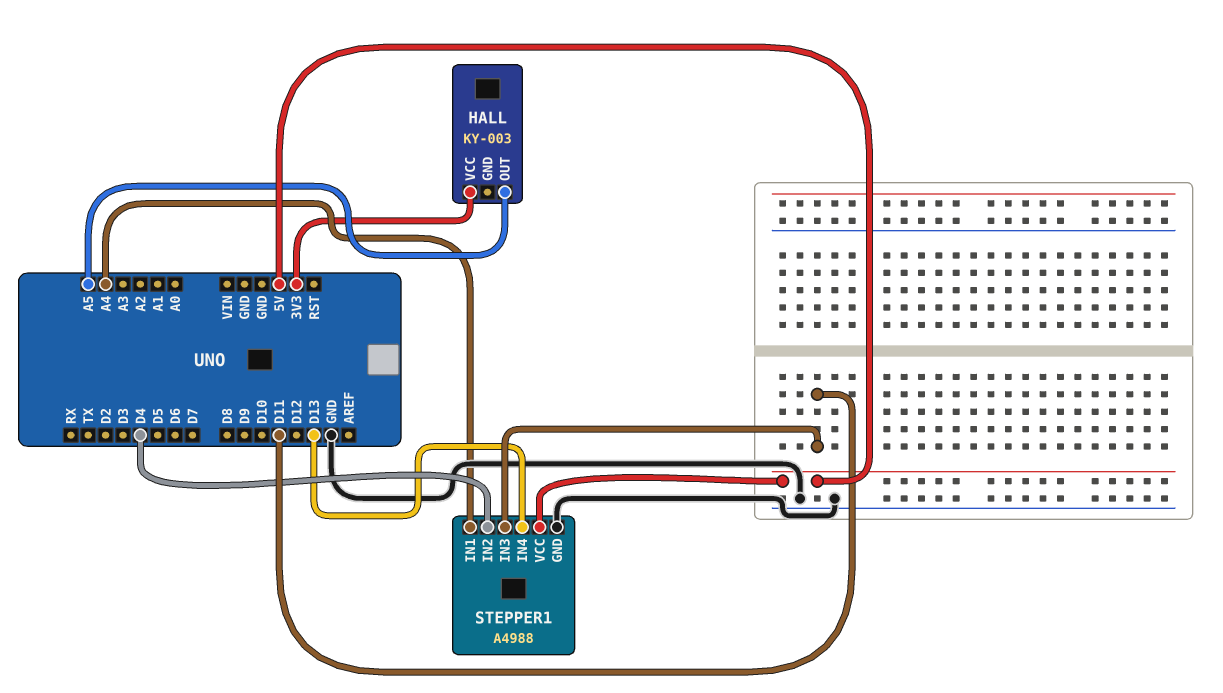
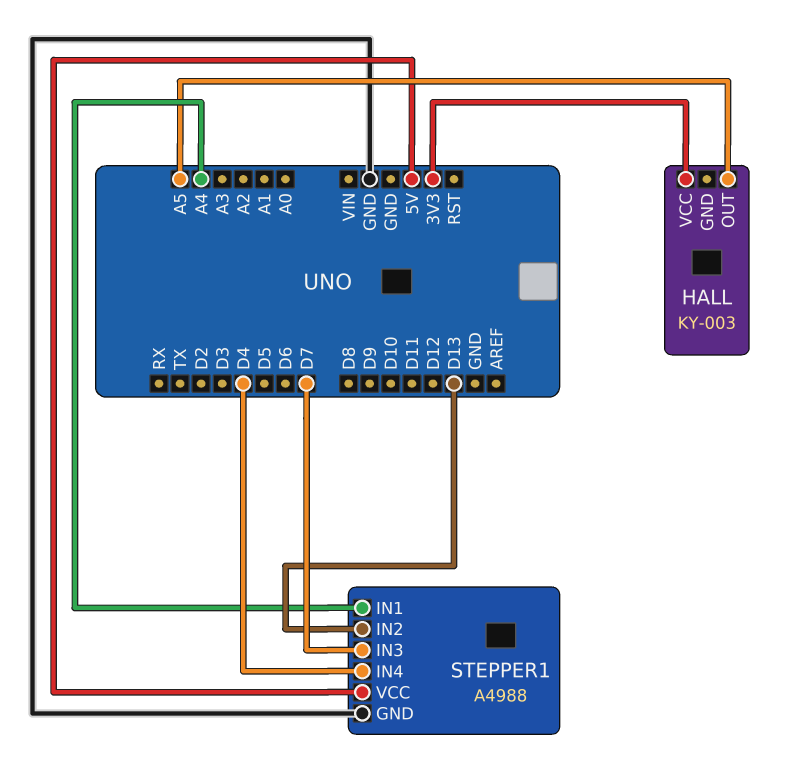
STEPPER1 pin IN2: D4 -> D13
STEPPER1 pin IN3: D11 -> D7
STEPPER1 pin IN4: D13 -> D4

